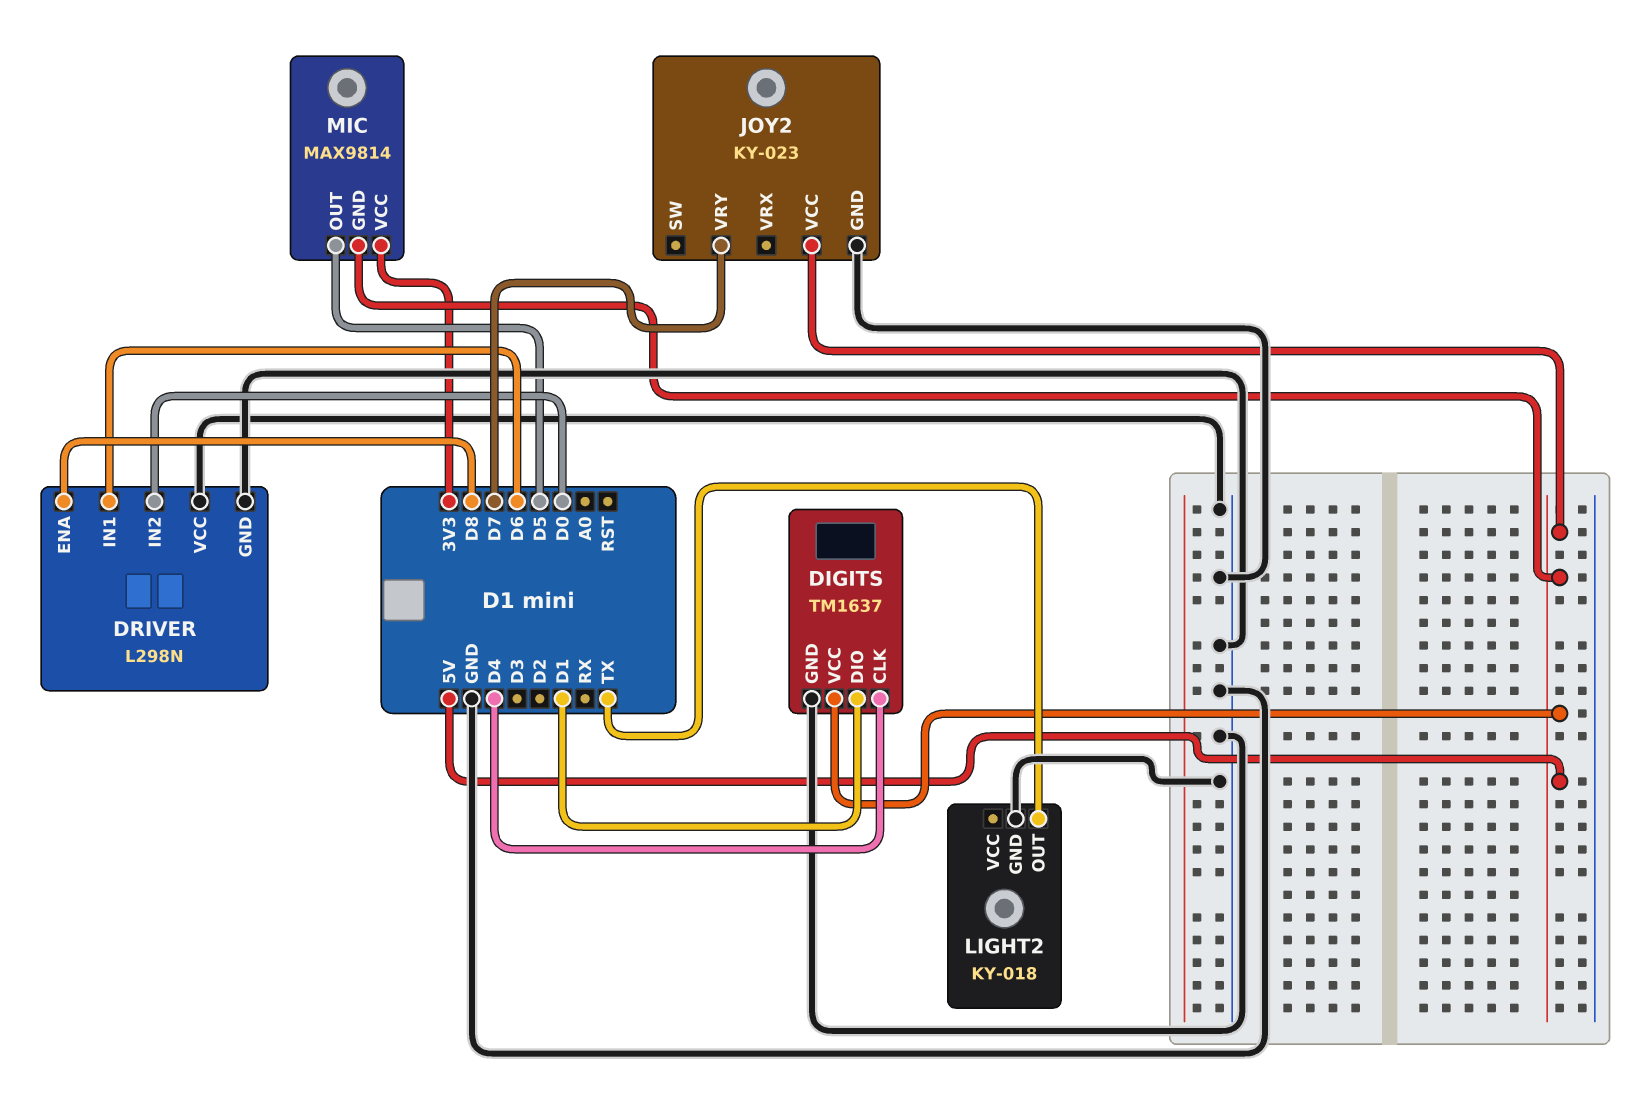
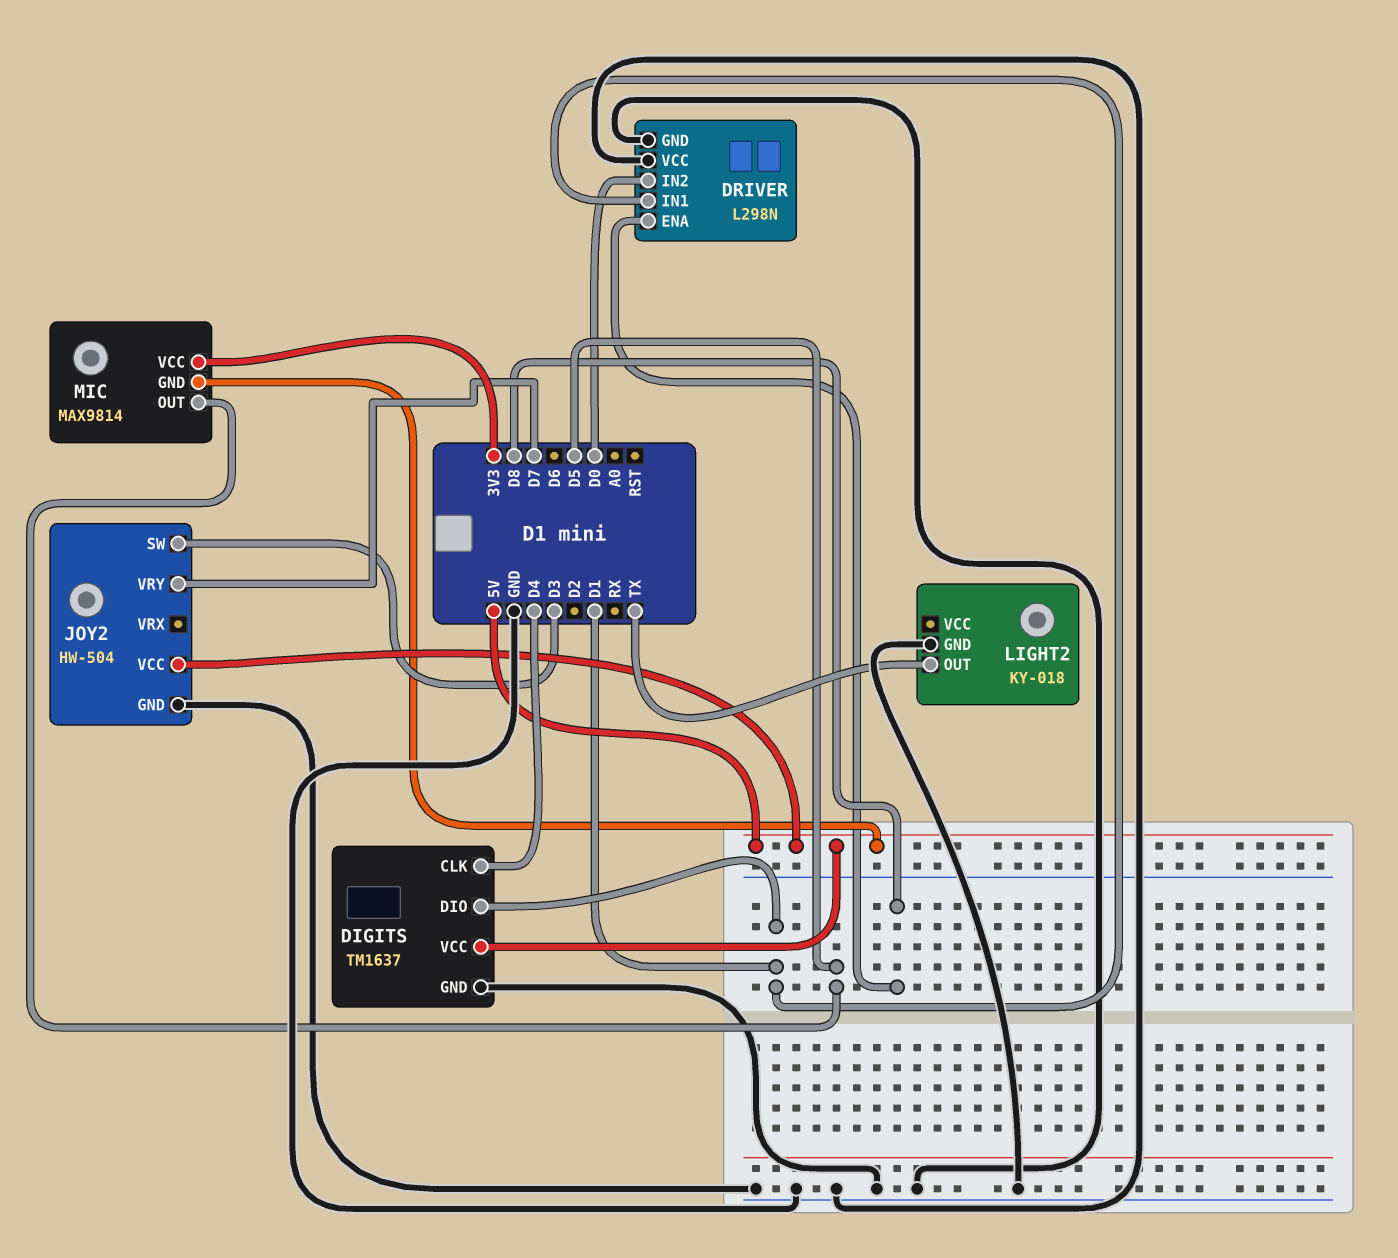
DRIVER pin IN1: D6 -> D1
JOY2: KY-023 -> HW-504
JOY2 pin SW: none -> D3

